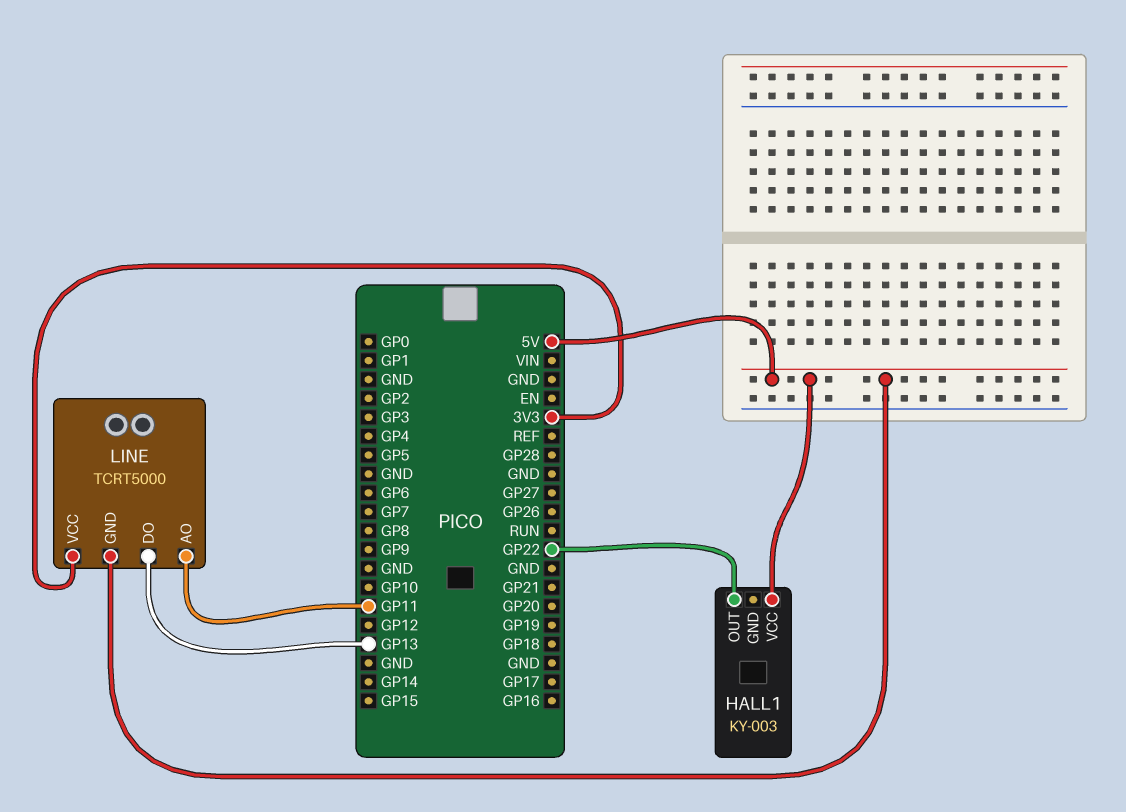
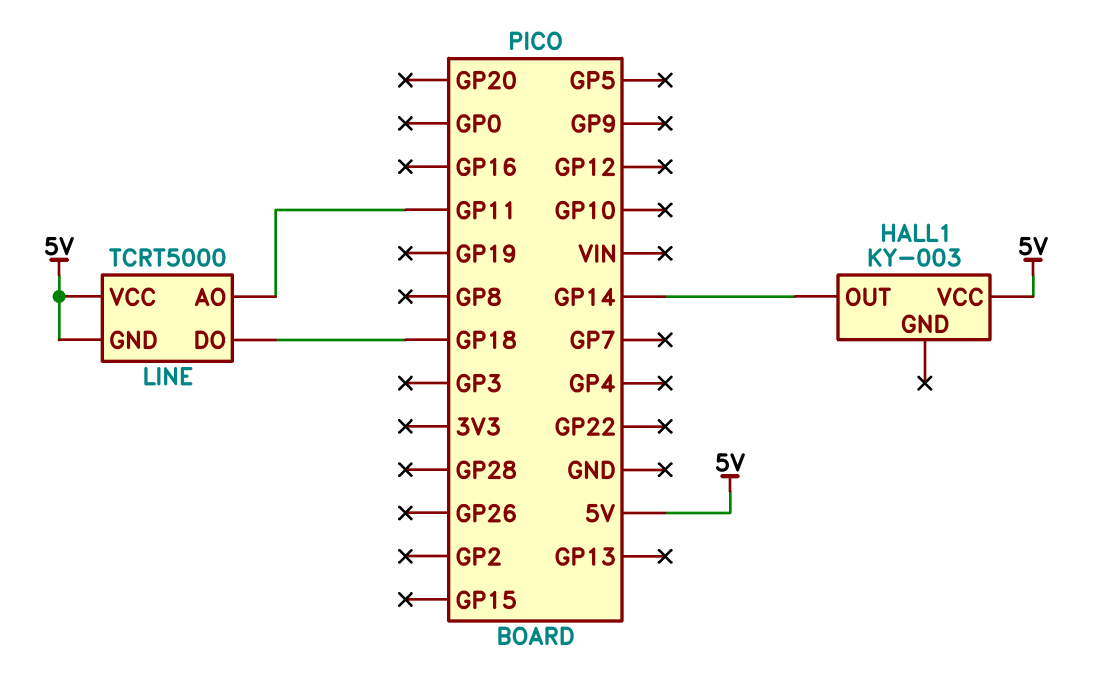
HALL1 pin OUT: GP22 -> GP14
LINE pin DO: GP13 -> GP18
LINE pin VCC: 3V3 -> 5V

